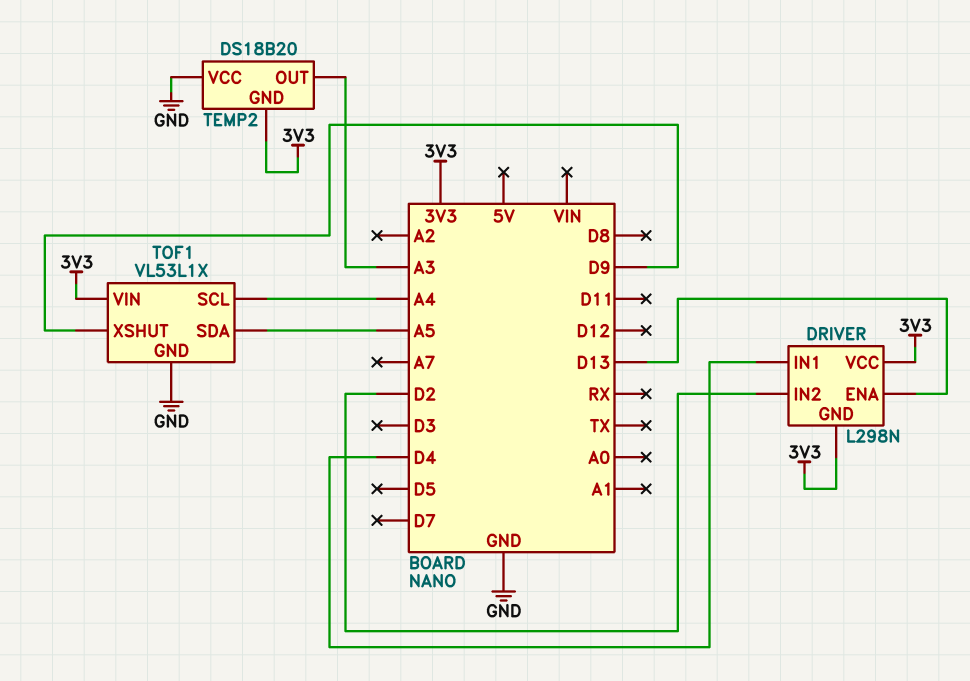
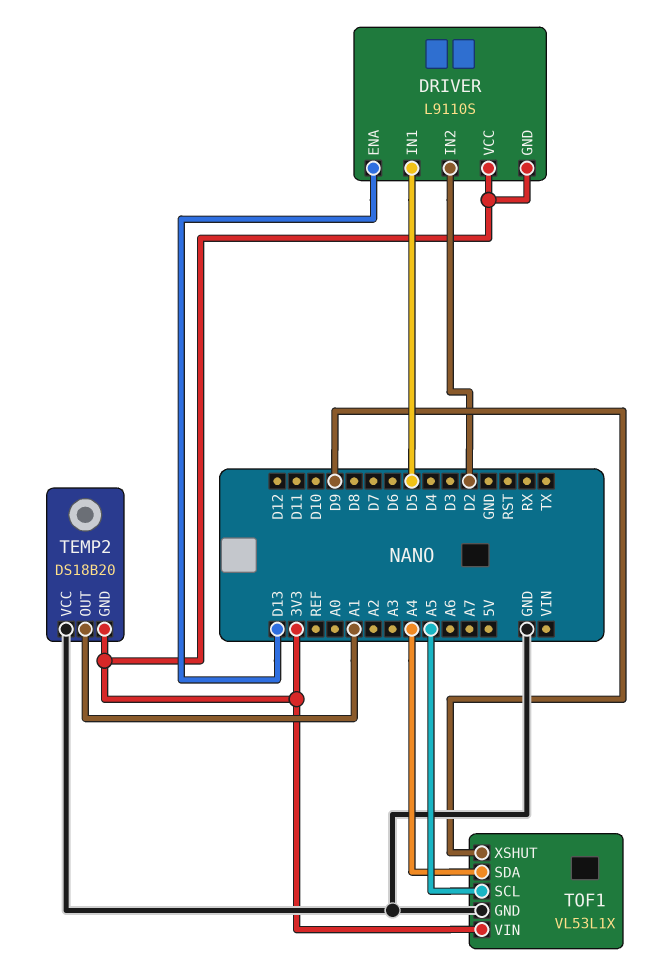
DRIVER: L298N -> L9110S
DRIVER pin IN1: D4 -> D5
TEMP2 pin OUT: A3 -> A1
TOF1 pin SCL: A4 -> A5
TOF1 pin SDA: A5 -> A4

